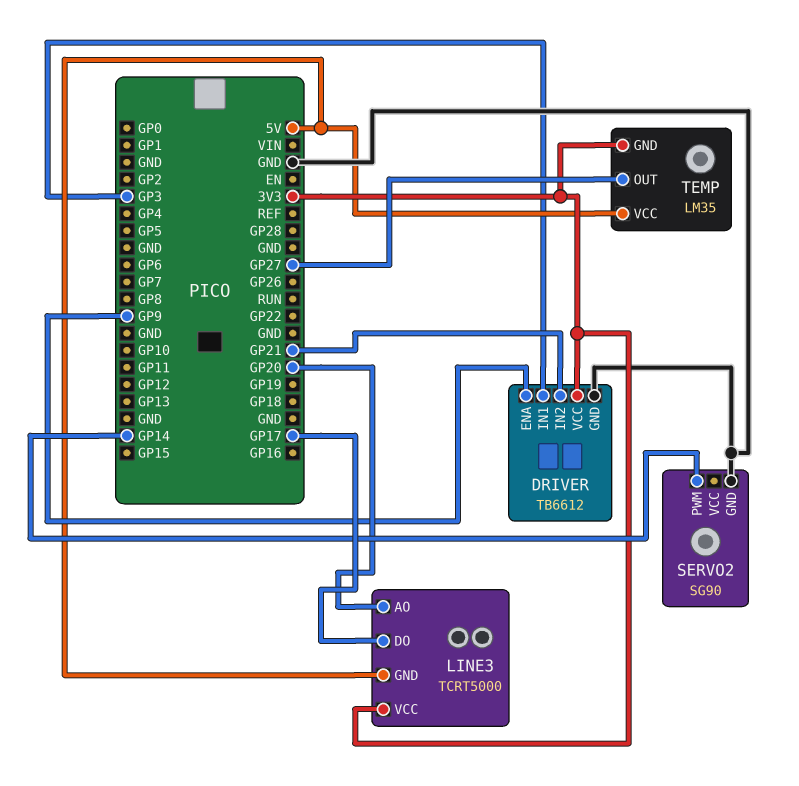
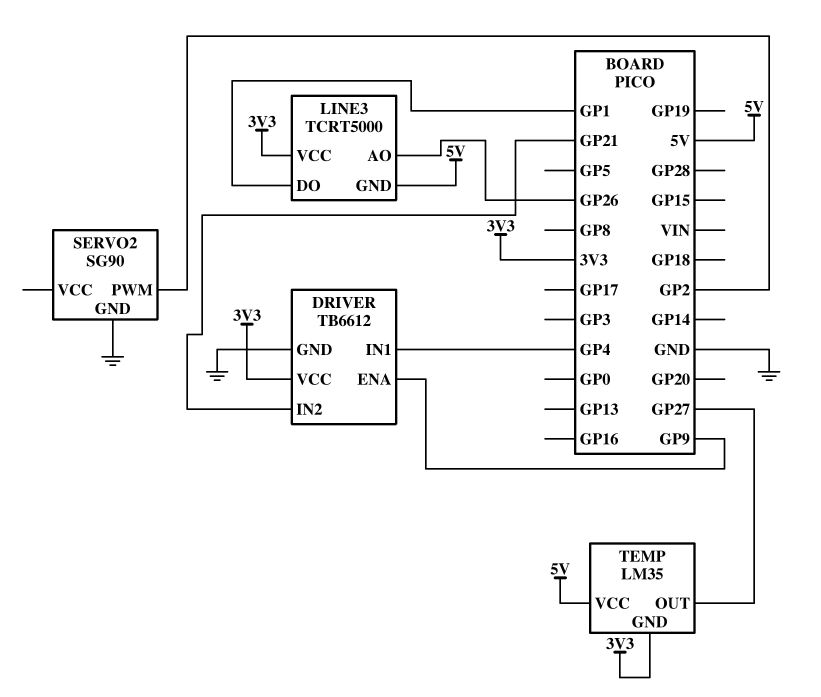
DRIVER pin IN1: GP3 -> GP4
LINE3 pin AO: GP20 -> GP26
LINE3 pin DO: GP17 -> GP1
SERVO2 pin PWM: GP14 -> GP2

